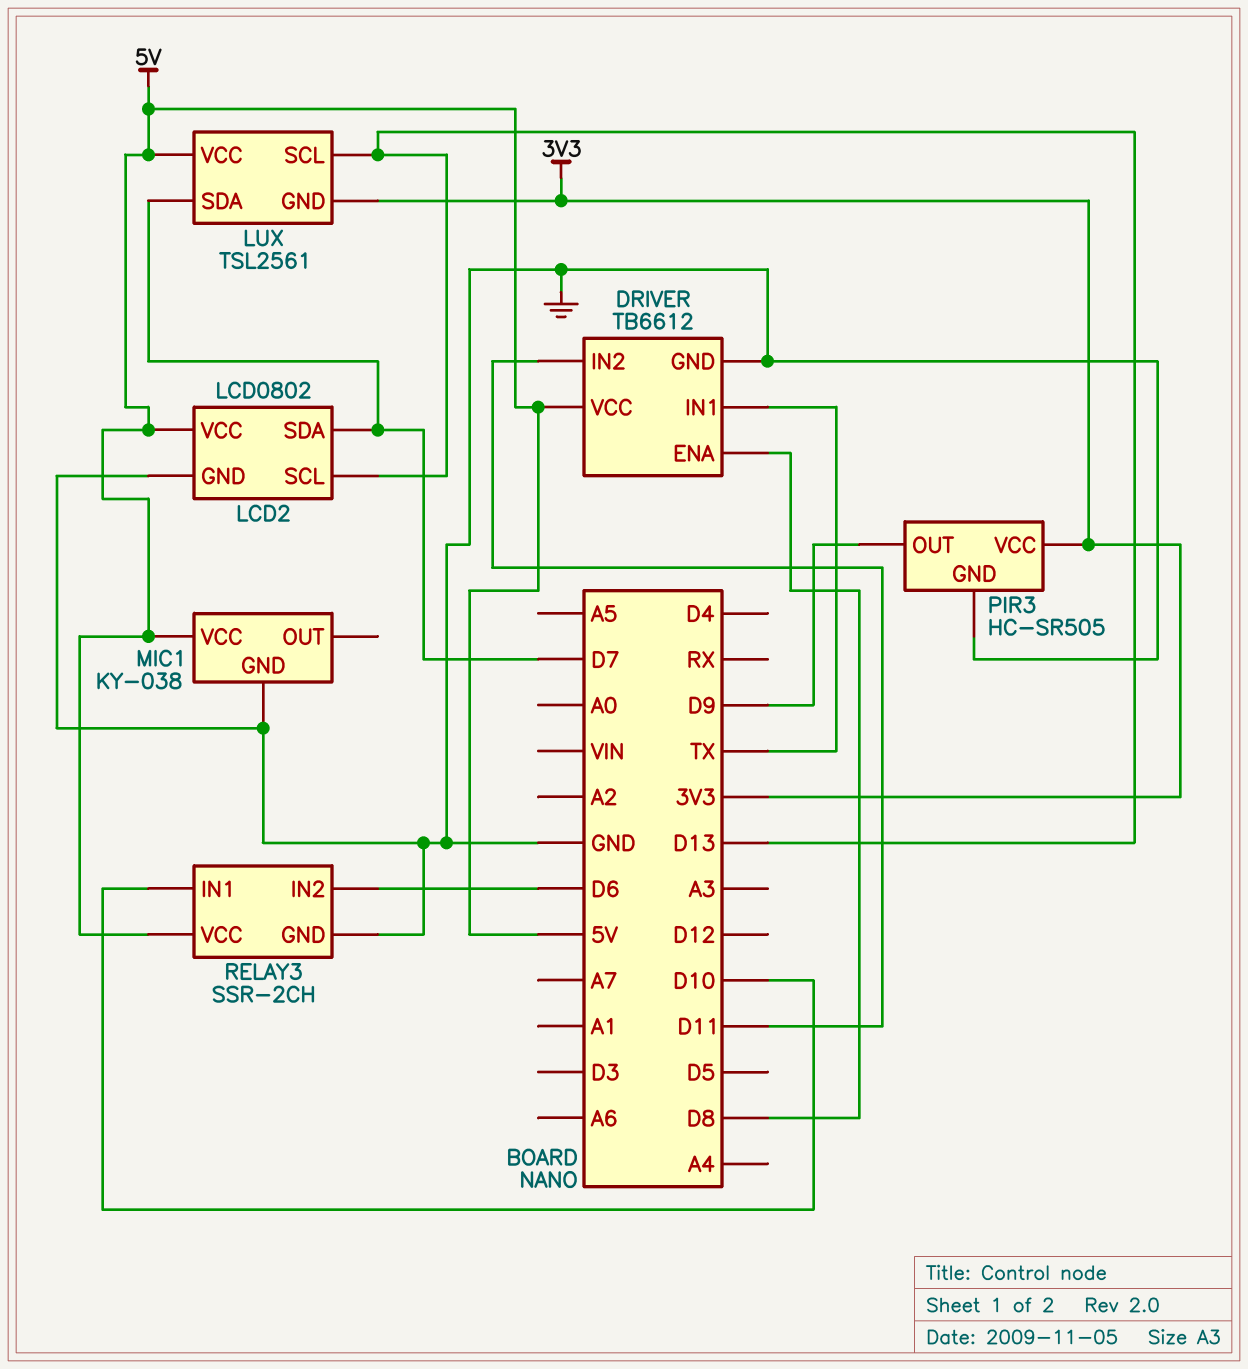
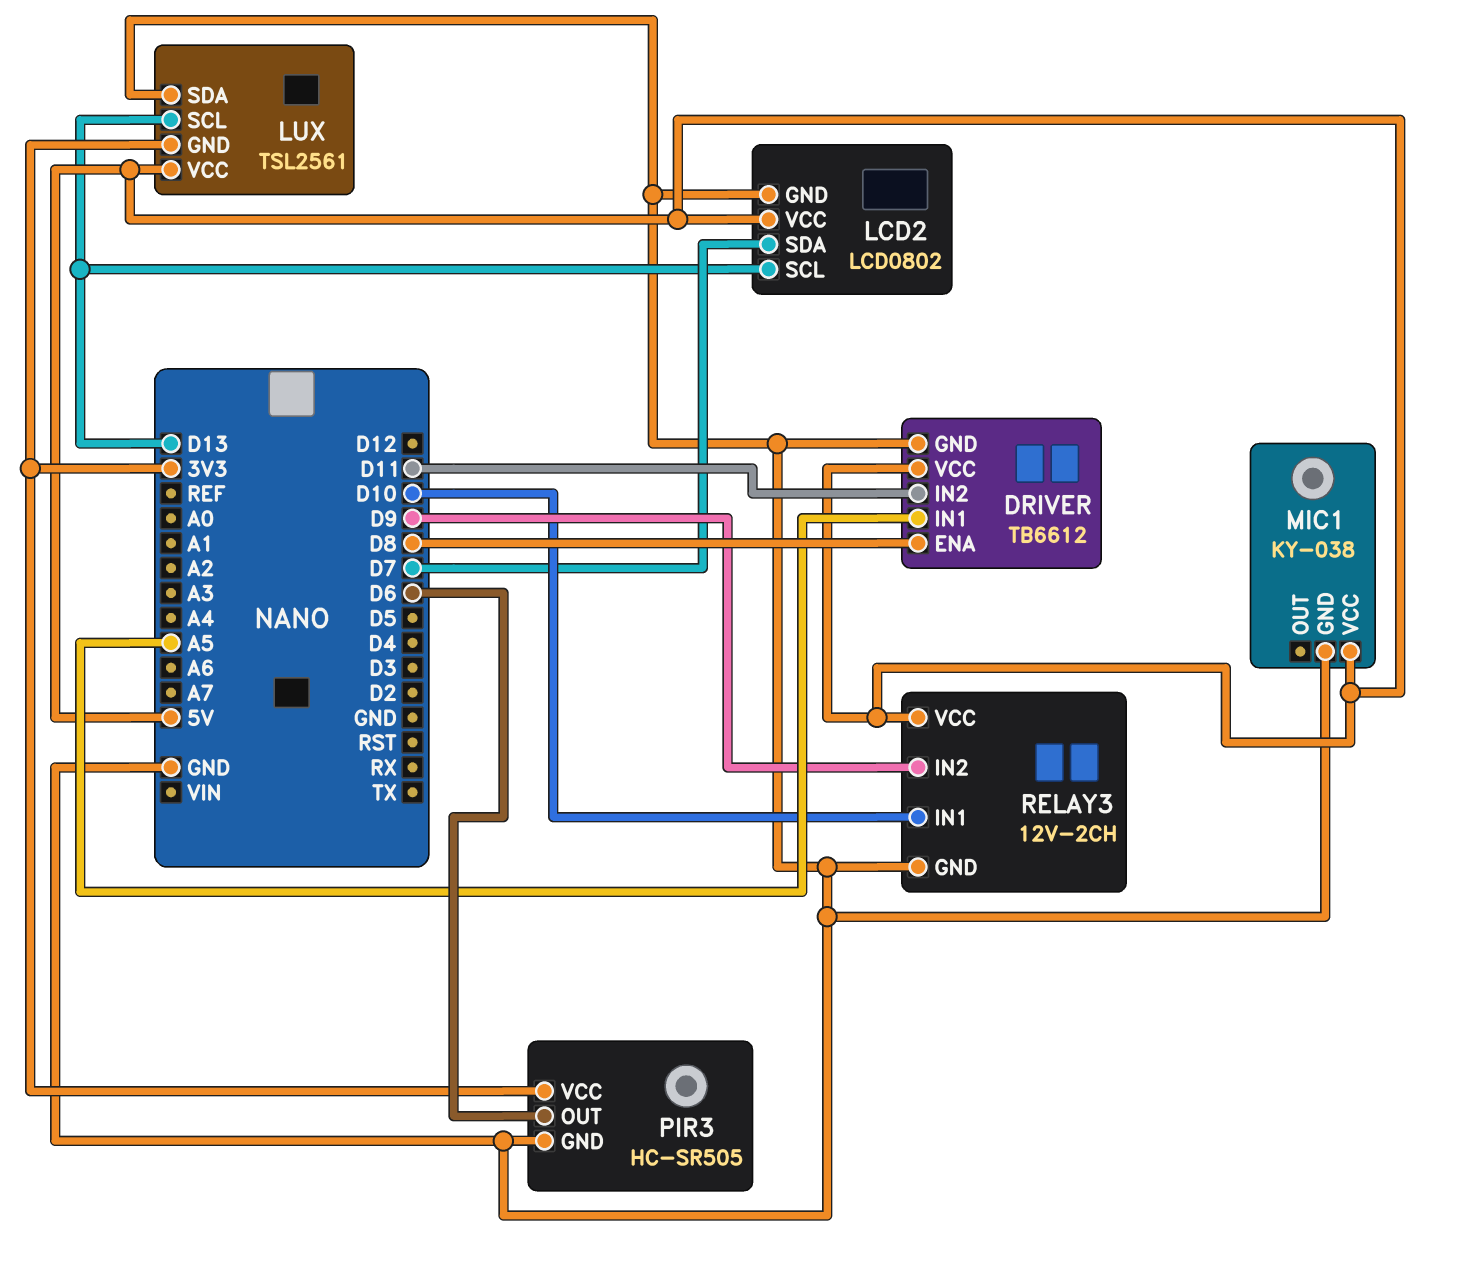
DRIVER pin IN1: TX -> A5
LUX pin SDA: D7 -> GND
PIR3 pin OUT: D9 -> D6
RELAY3: SSR-2CH -> 12V-2CH
RELAY3 pin IN2: D6 -> D9

